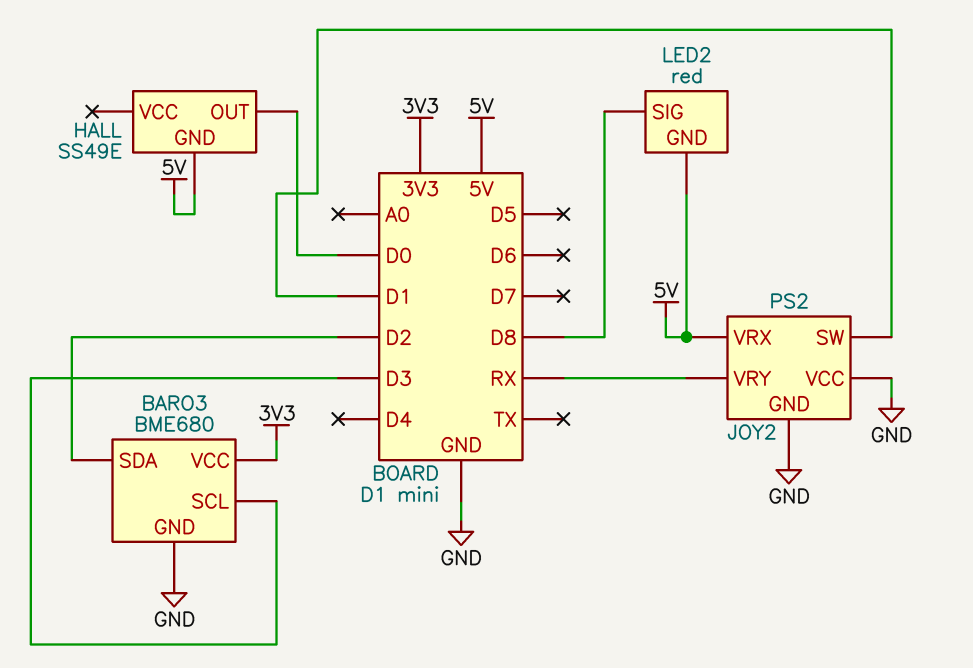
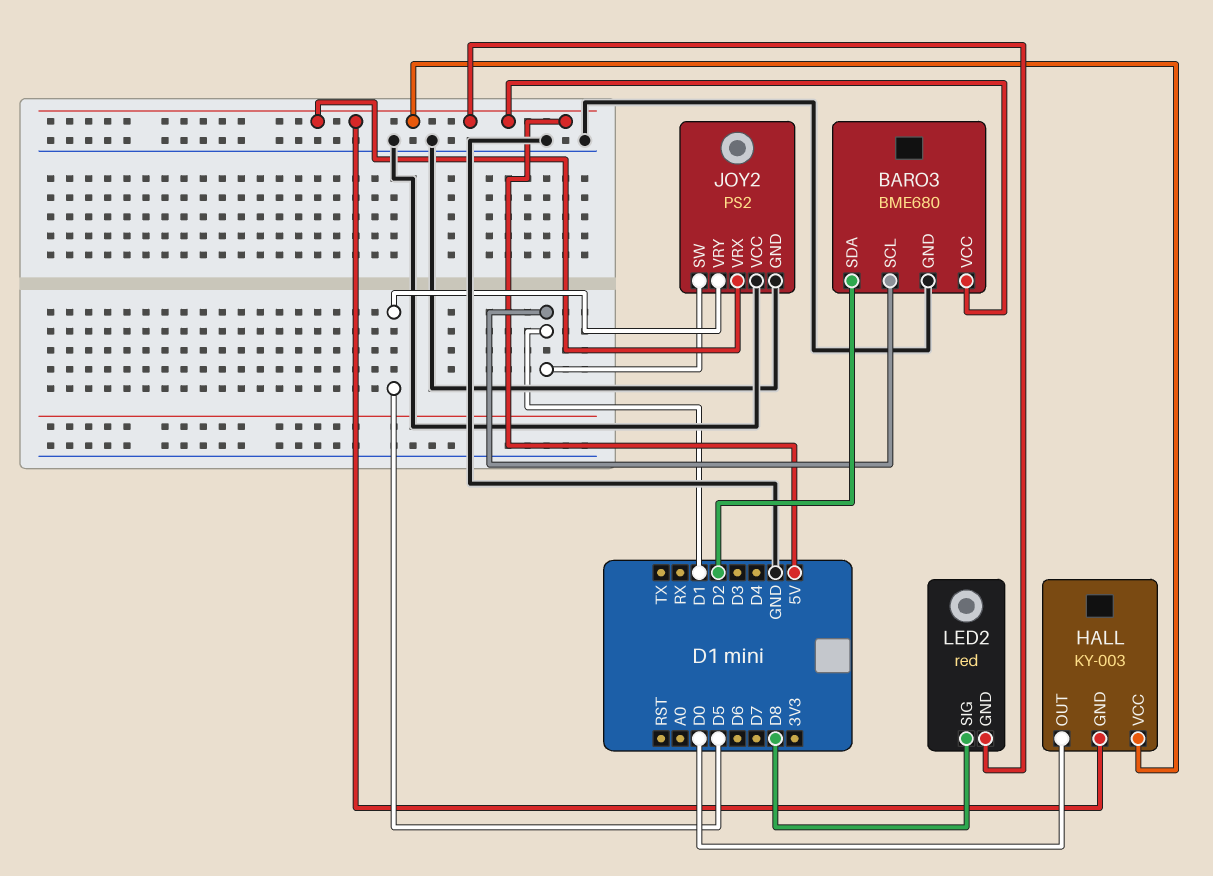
BARO3 pin SCL: D3 -> D1
BARO3 pin VCC: 3V3 -> 5V
HALL: SS49E -> KY-003
HALL pin VCC: none -> 5V
JOY2 pin VRY: RX -> D5

